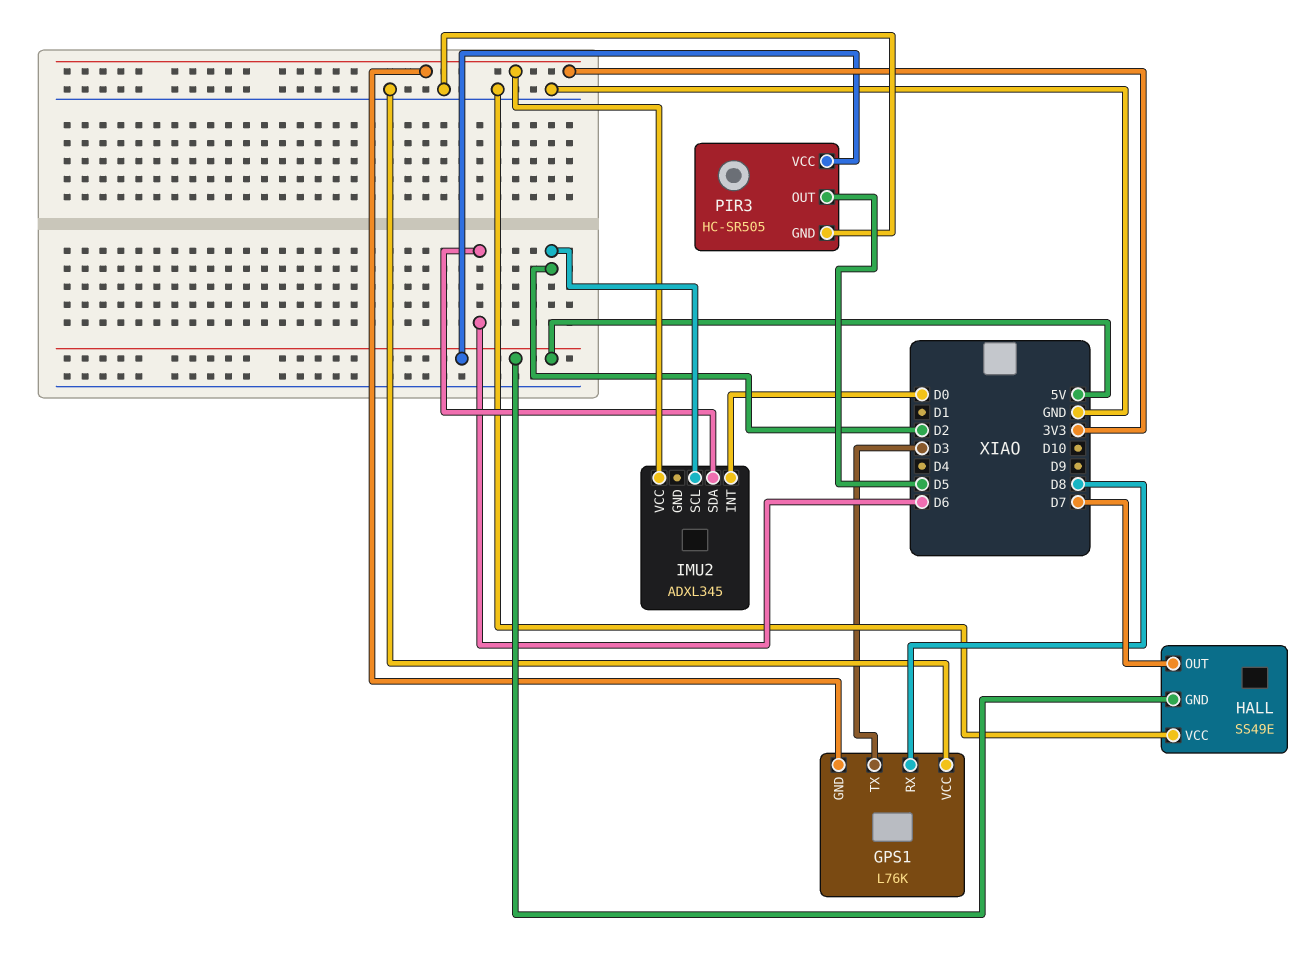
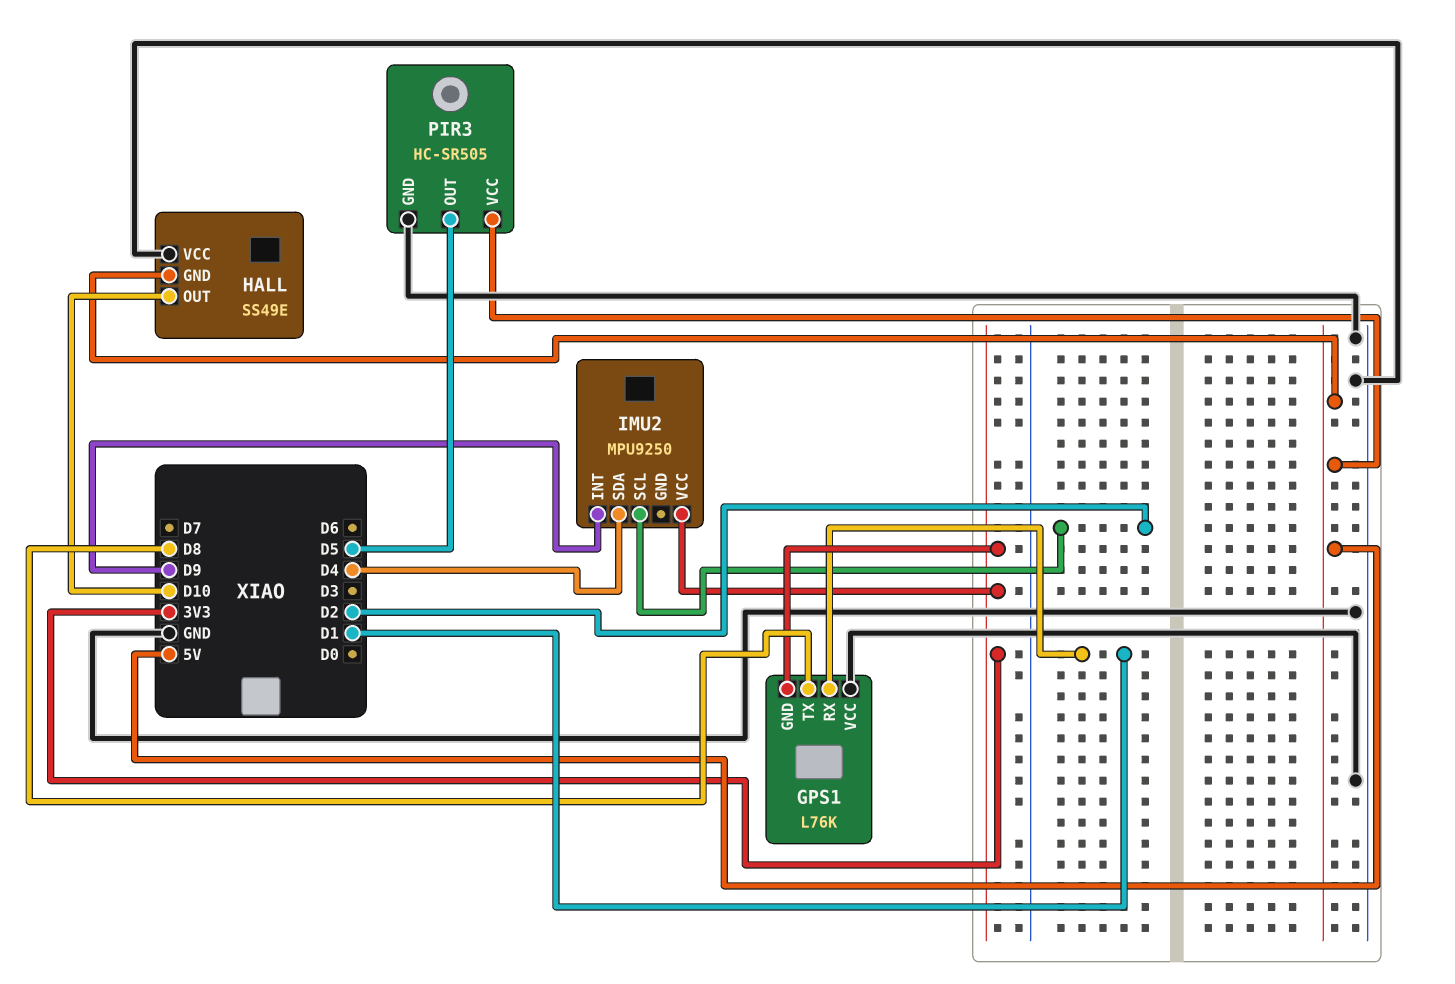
GPS1 pin RX: D8 -> D1
GPS1 pin TX: D3 -> D8
HALL pin OUT: D7 -> D10
IMU2: ADXL345 -> MPU9250
IMU2 pin INT: D0 -> D9
IMU2 pin SDA: D6 -> D4

